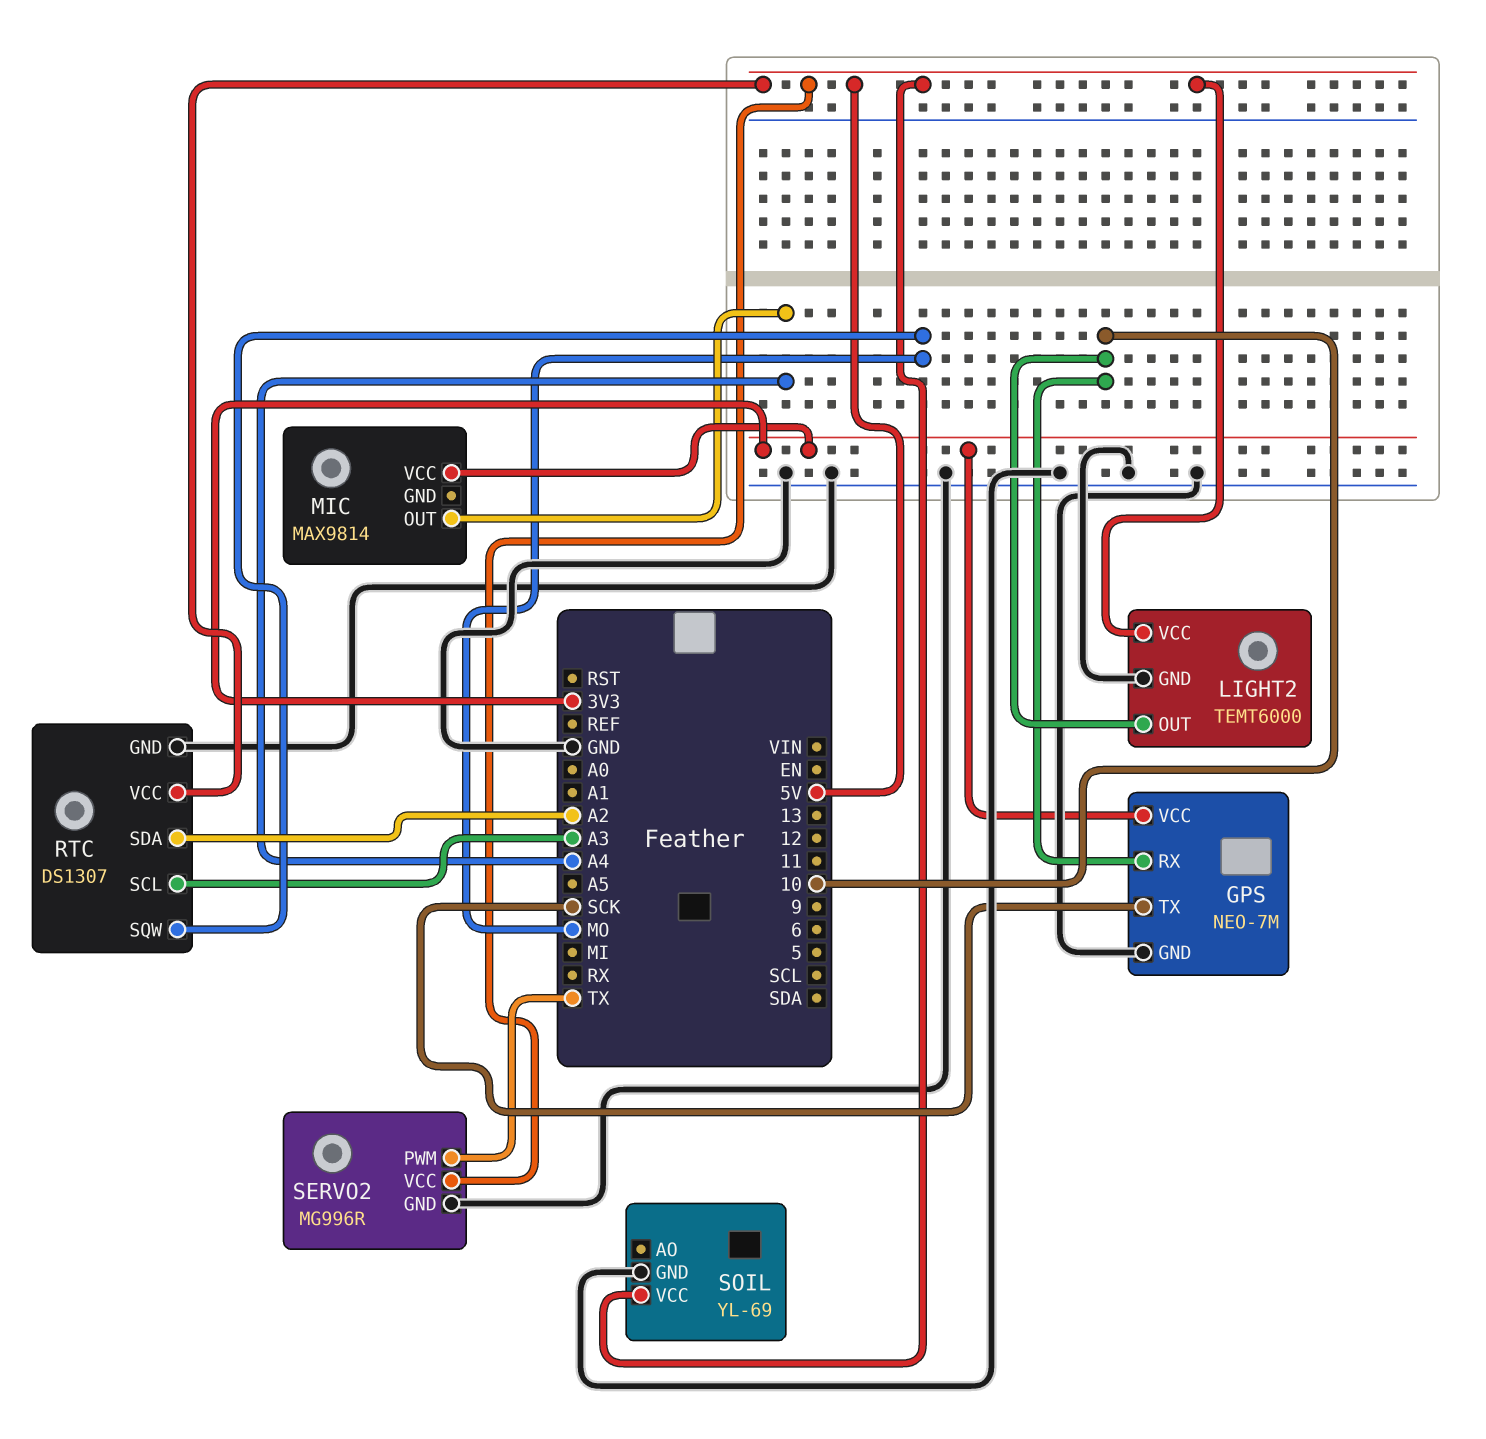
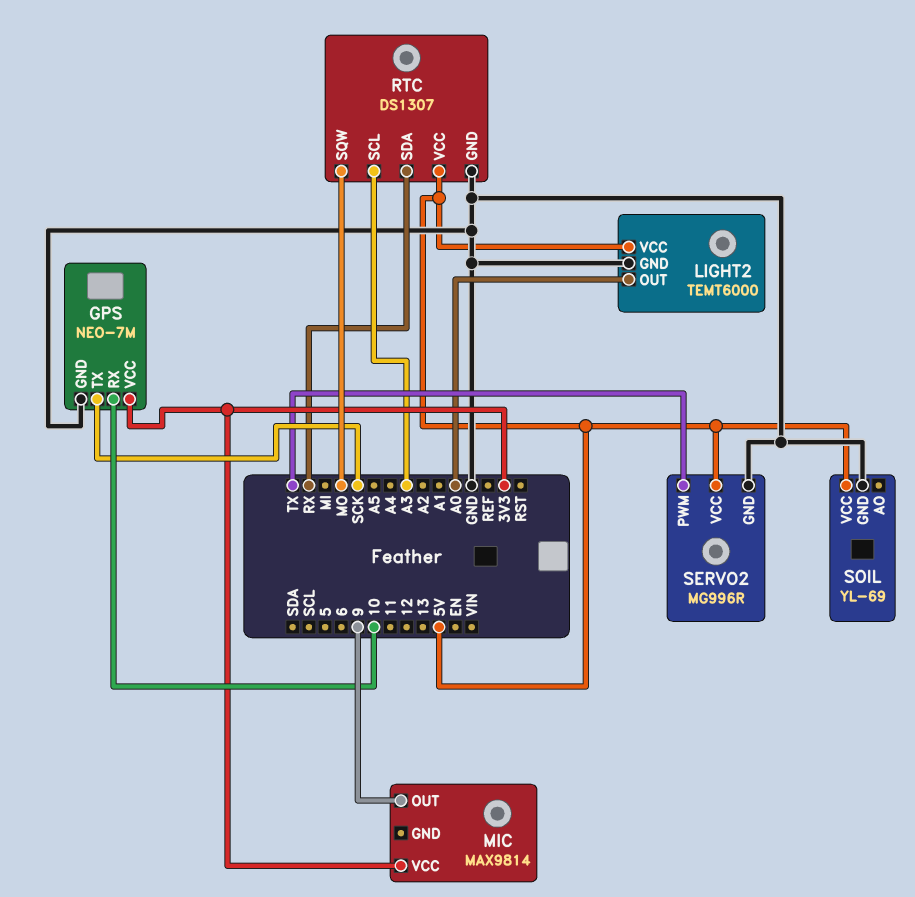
LIGHT2 pin OUT: 10 -> A0
MIC pin OUT: A4 -> 9
RTC pin SDA: A2 -> RX

